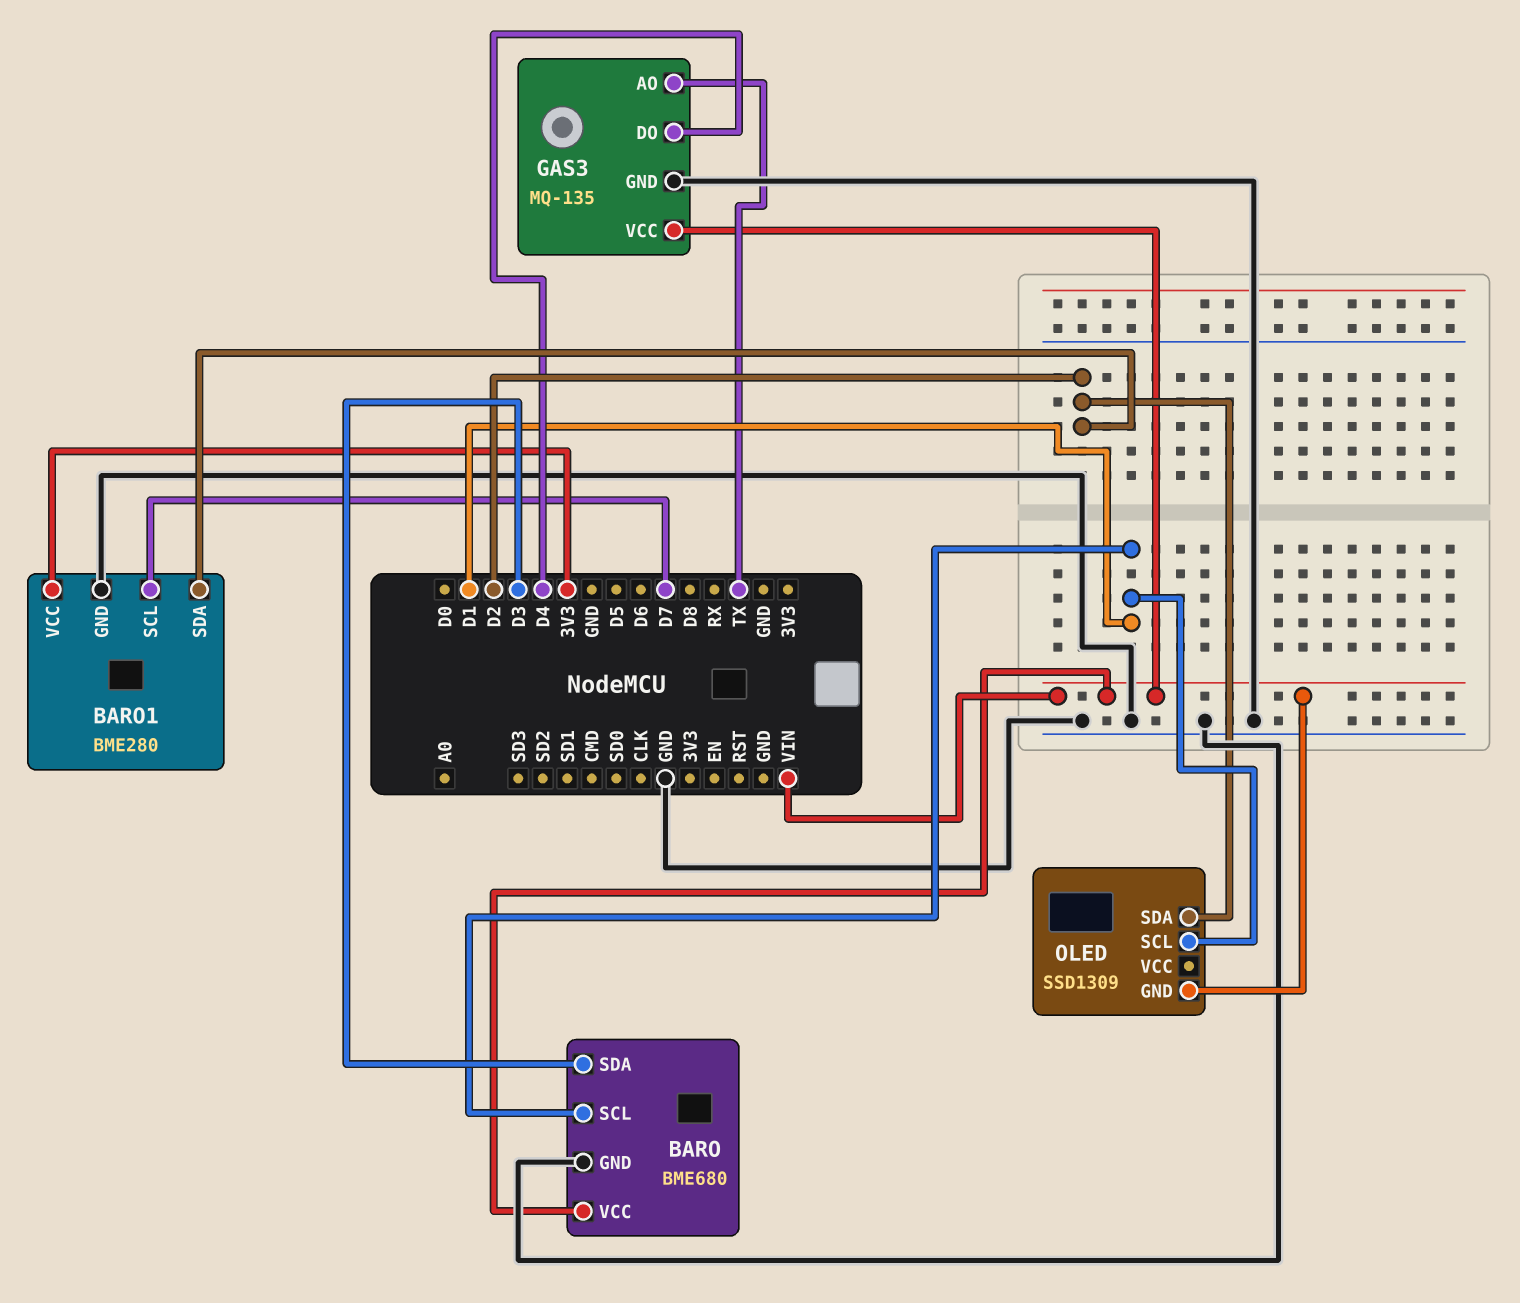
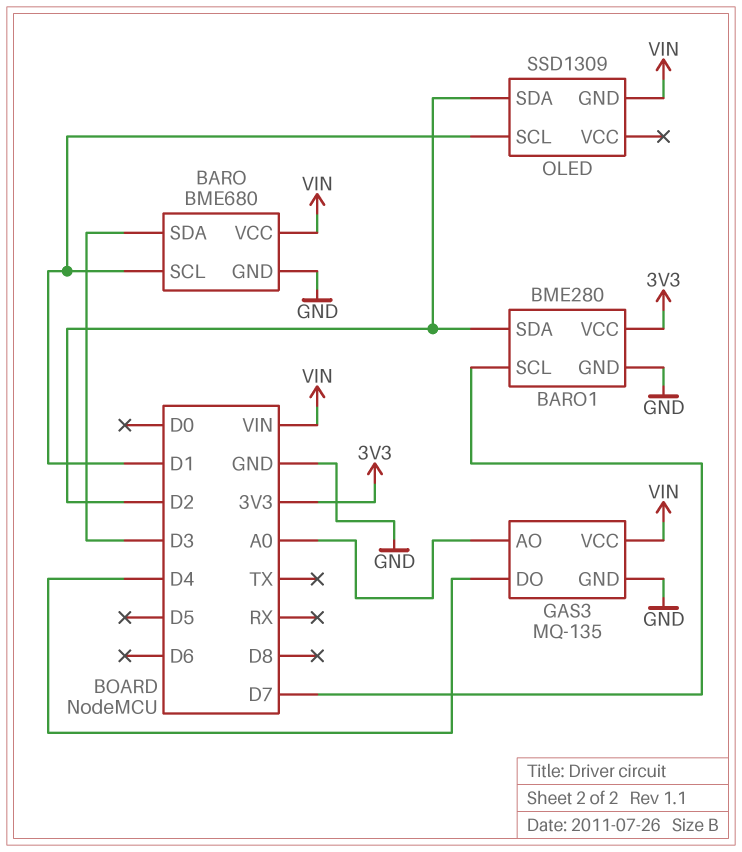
GAS3 pin AO: TX -> A0

